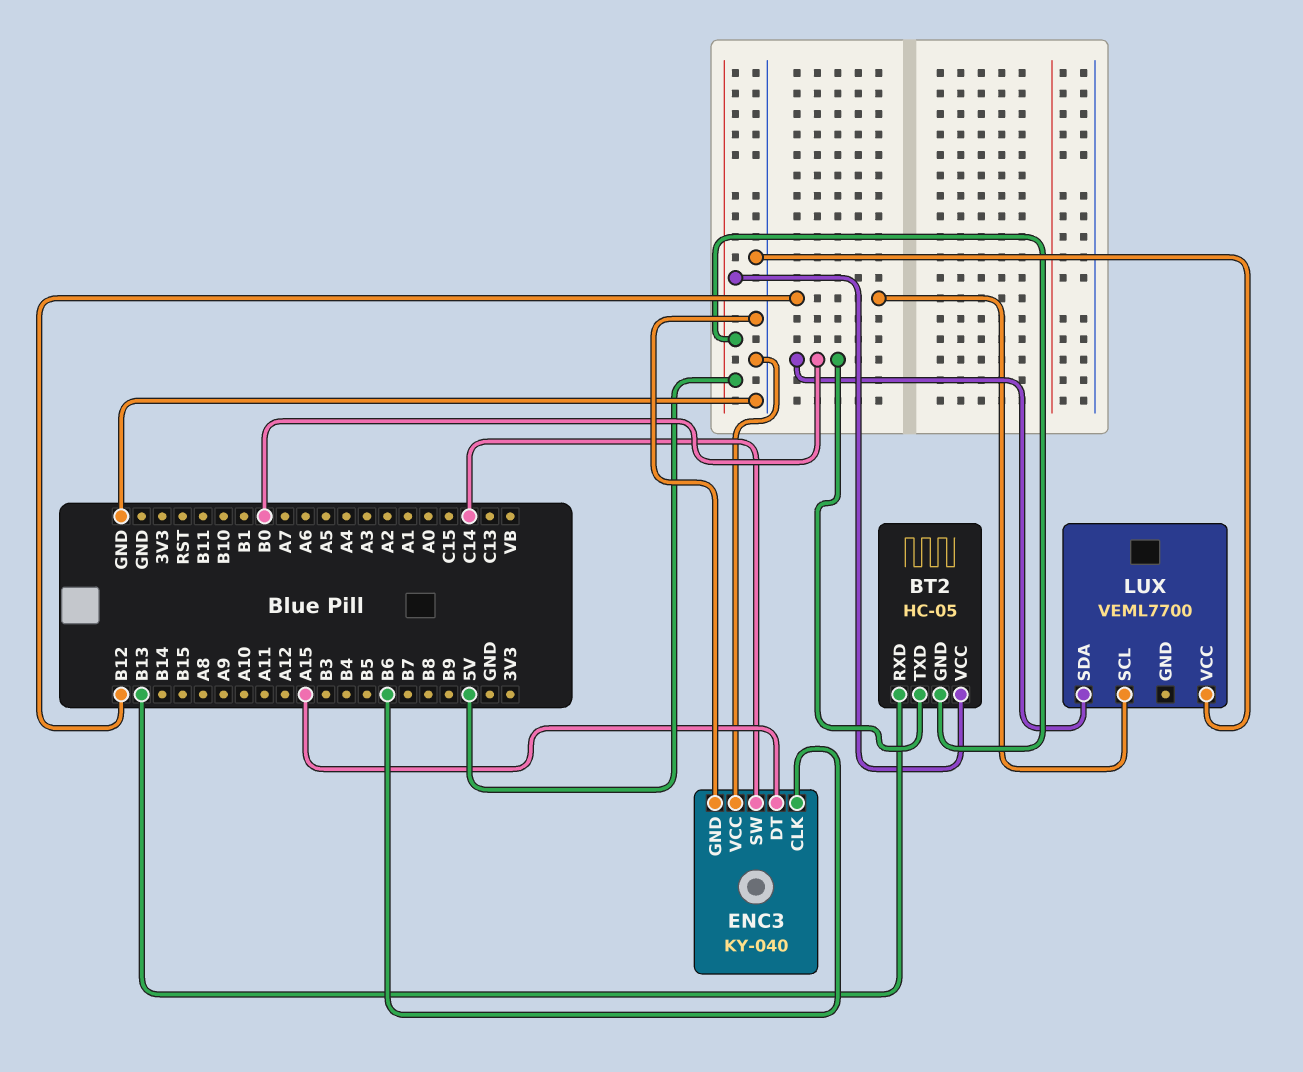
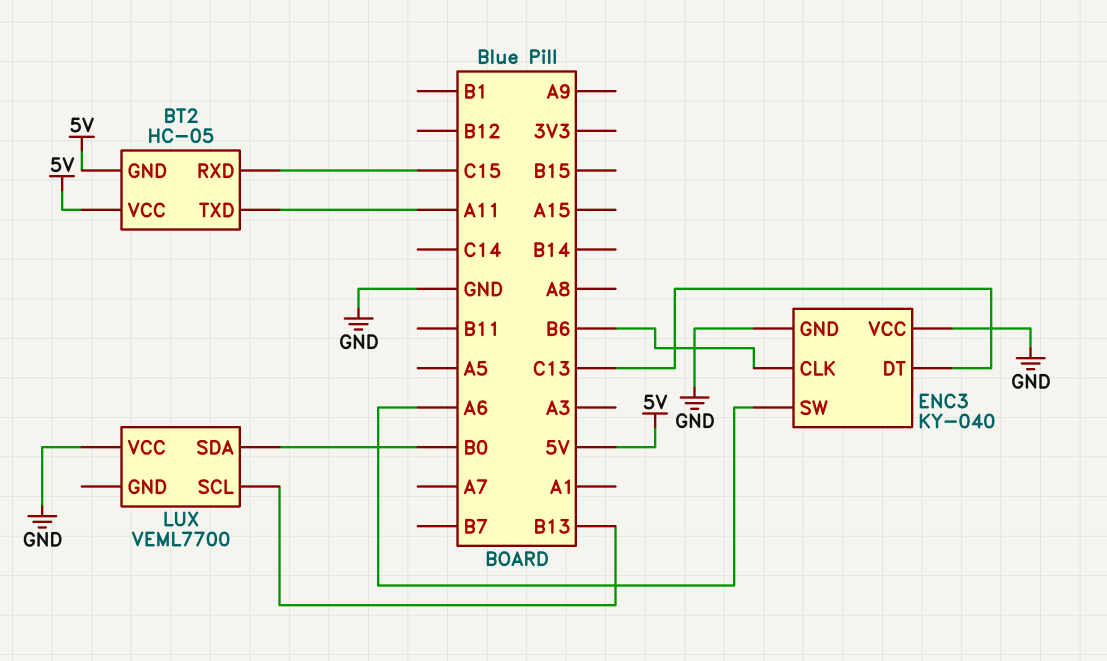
BT2 pin RXD: B13 -> C15
BT2 pin TXD: B0 -> A11
ENC3 pin DT: A15 -> C13
ENC3 pin SW: C14 -> A6
LUX pin SCL: B12 -> B13

